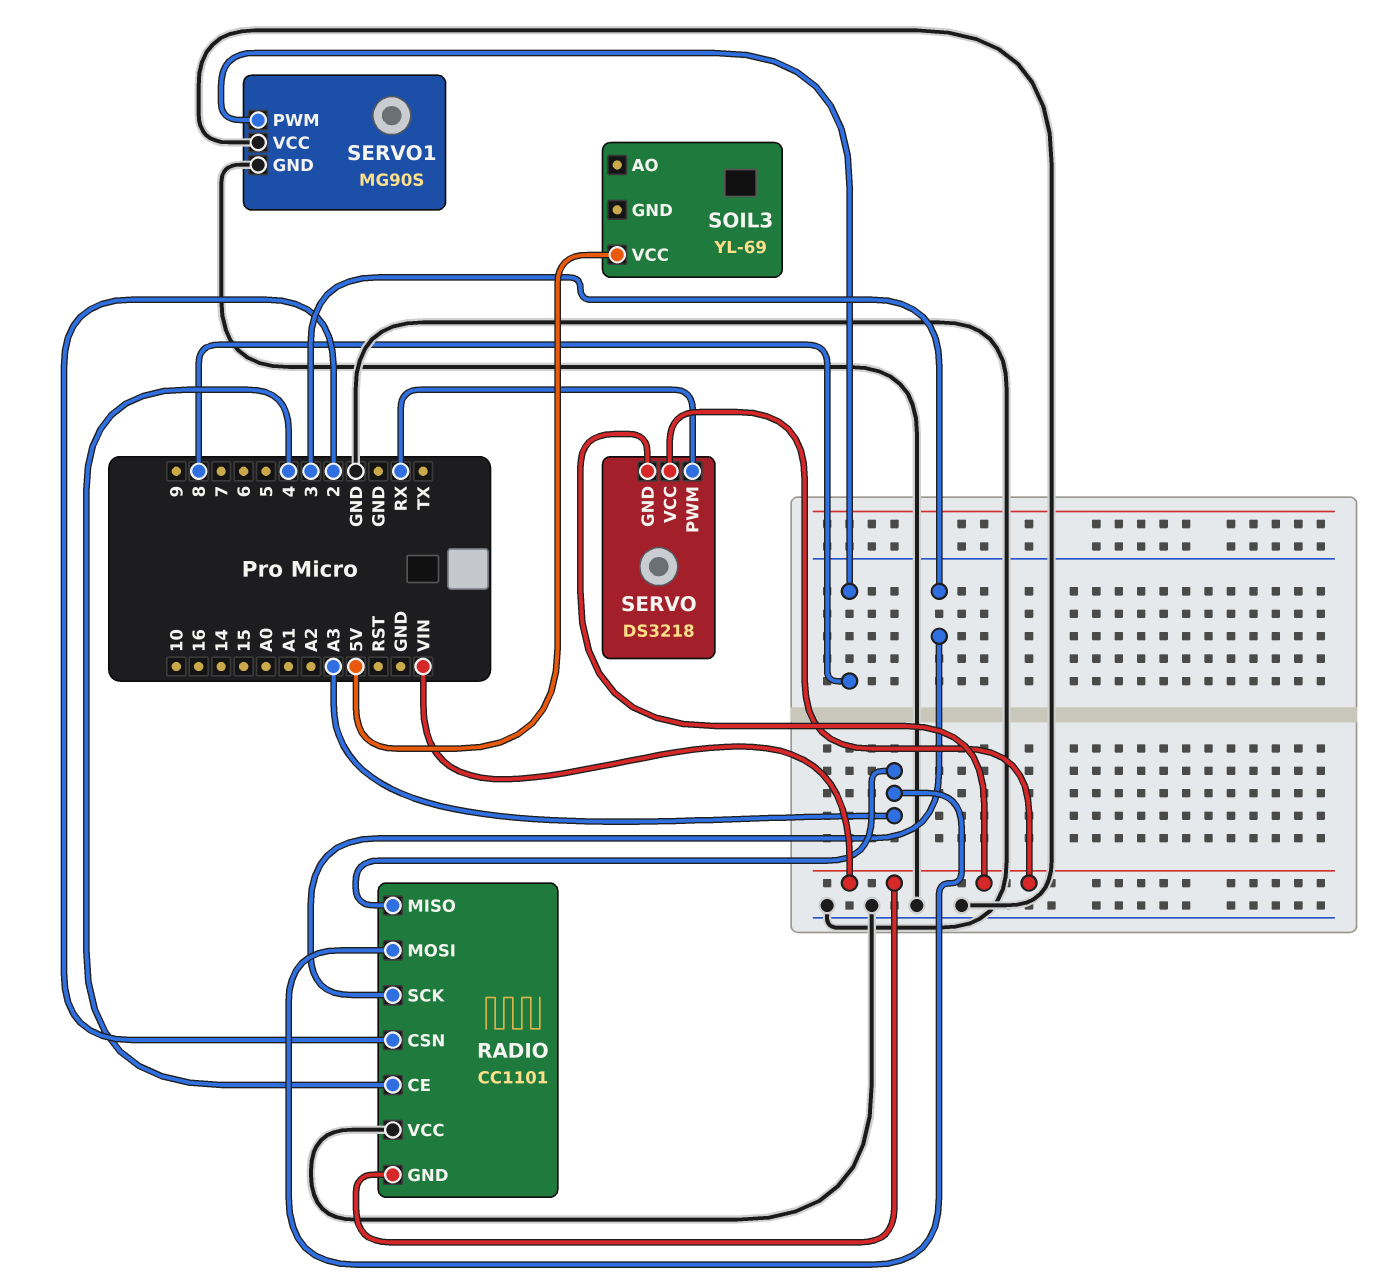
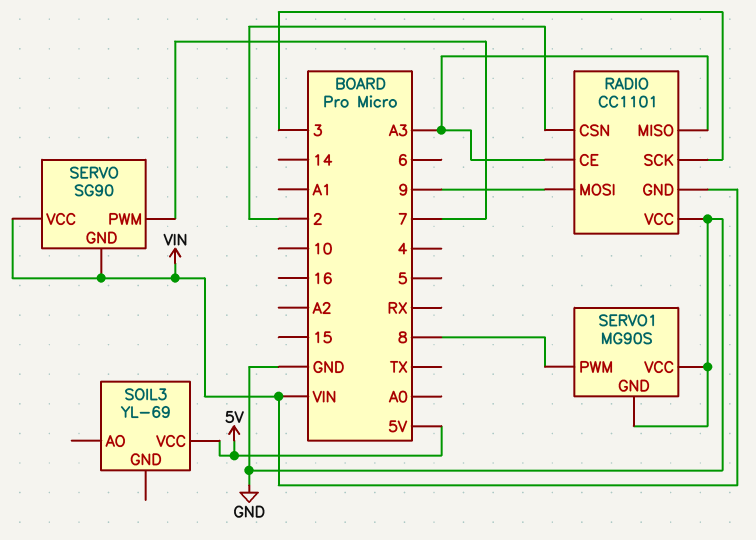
RADIO pin CE: 4 -> A3
RADIO pin MOSI: A3 -> 9
SERVO: DS3218 -> SG90
SERVO pin PWM: RX -> 7

